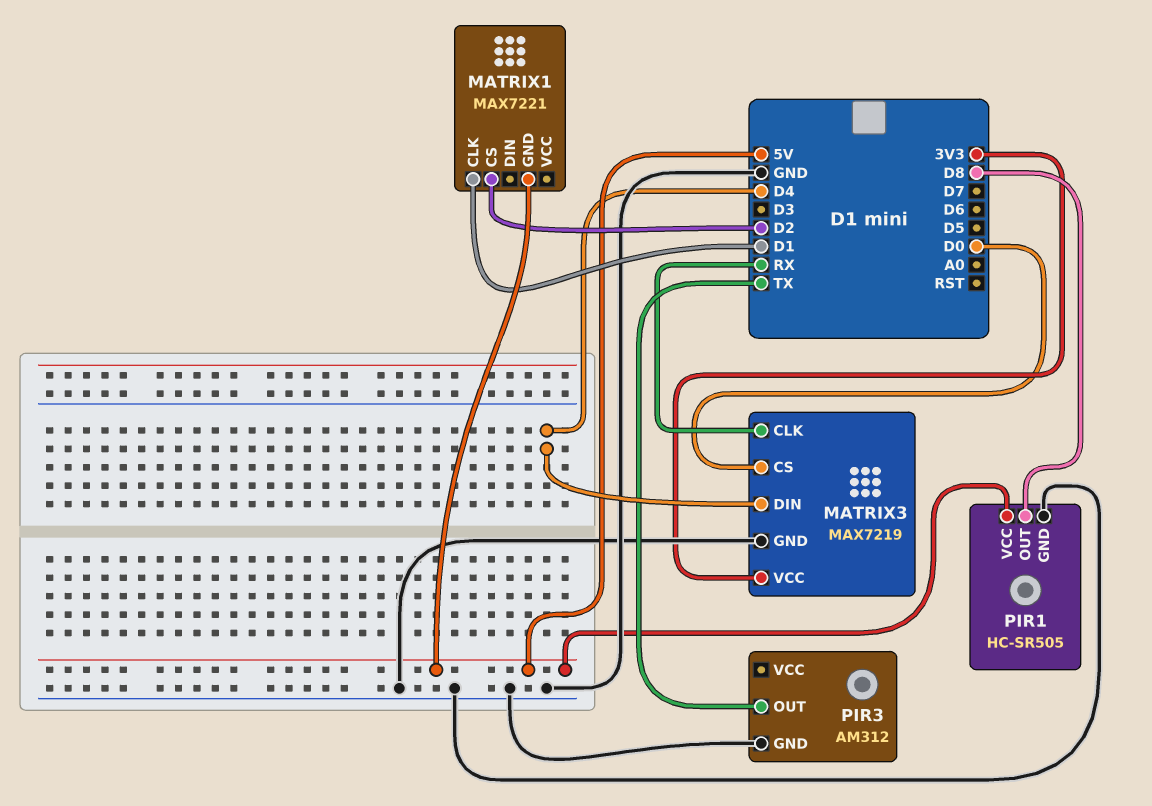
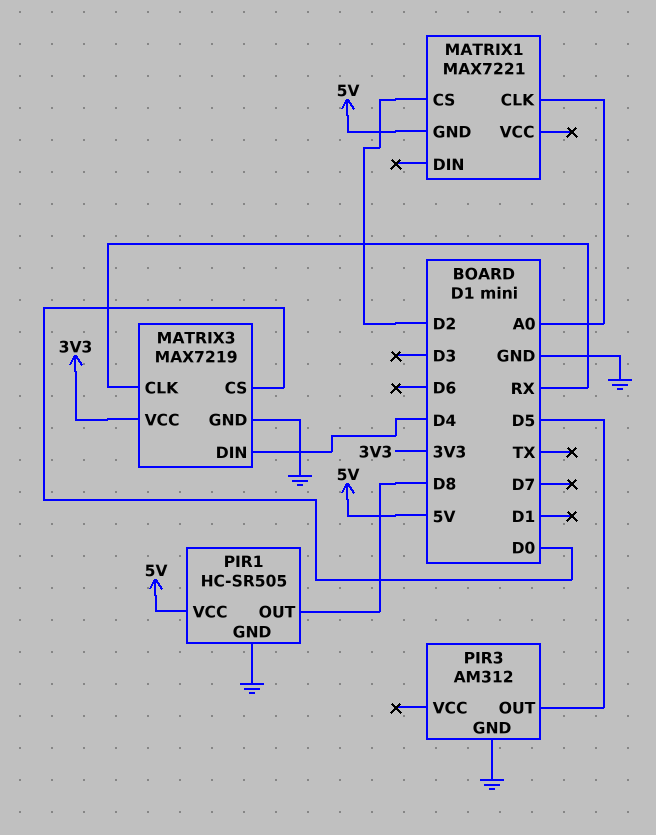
MATRIX1 pin CLK: D1 -> A0
PIR3 pin OUT: TX -> D5

